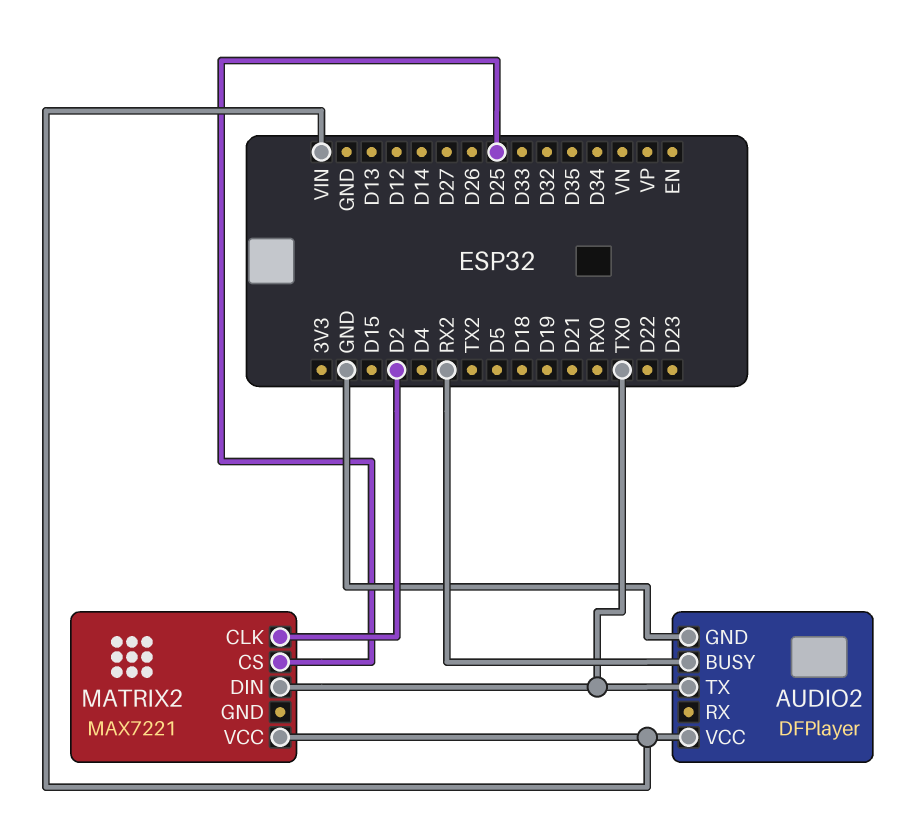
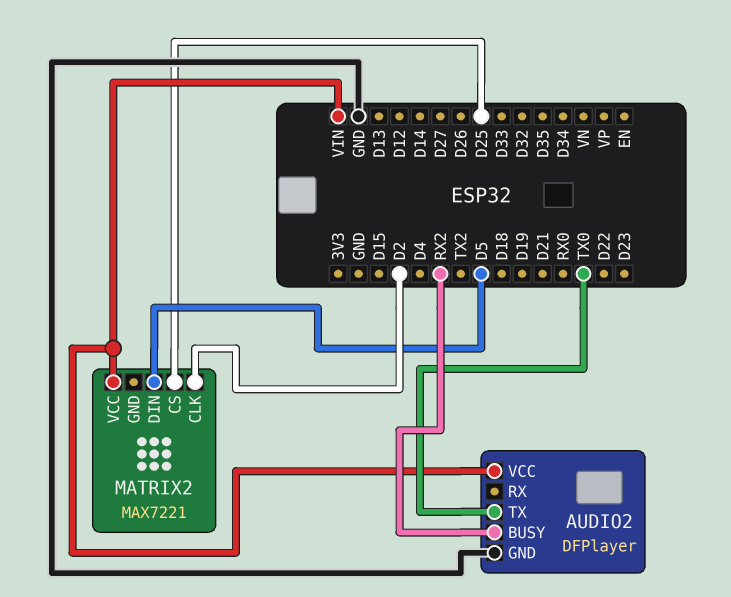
MATRIX2 pin DIN: TX0 -> D5

